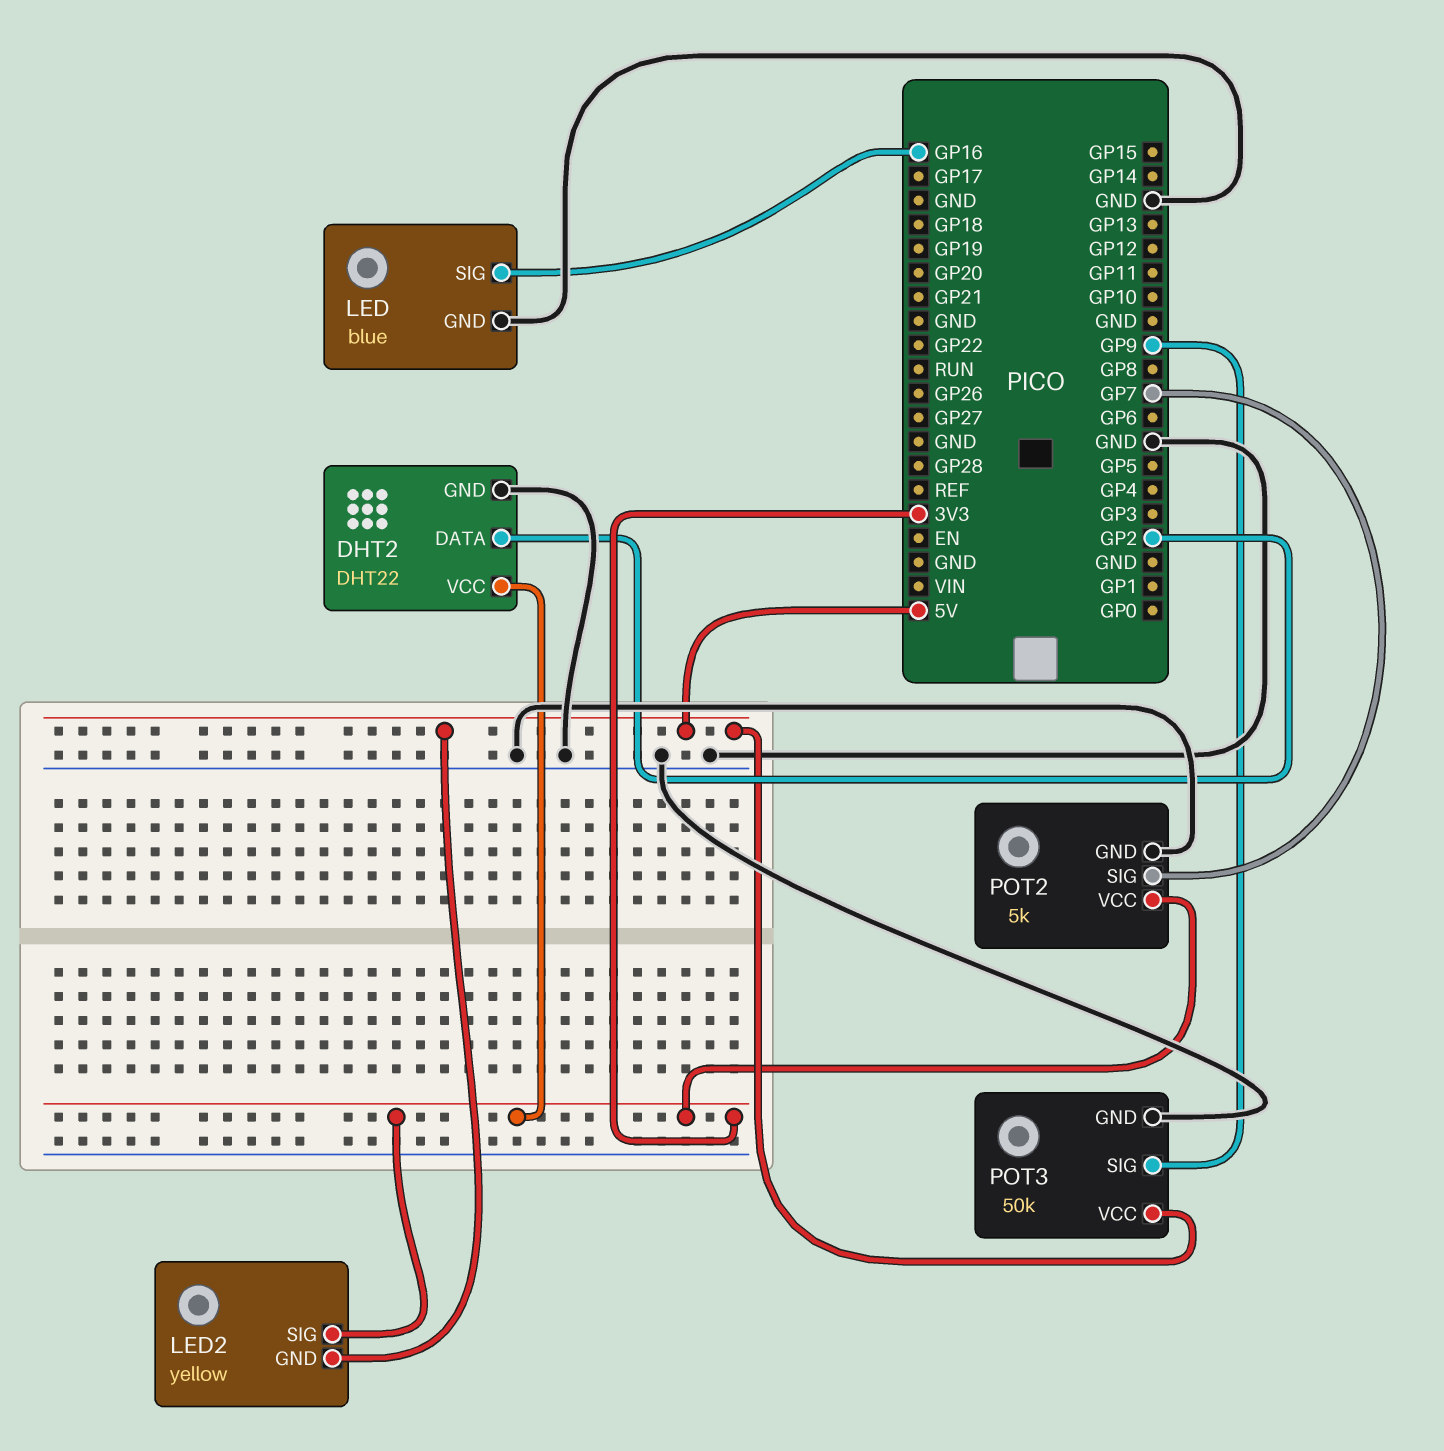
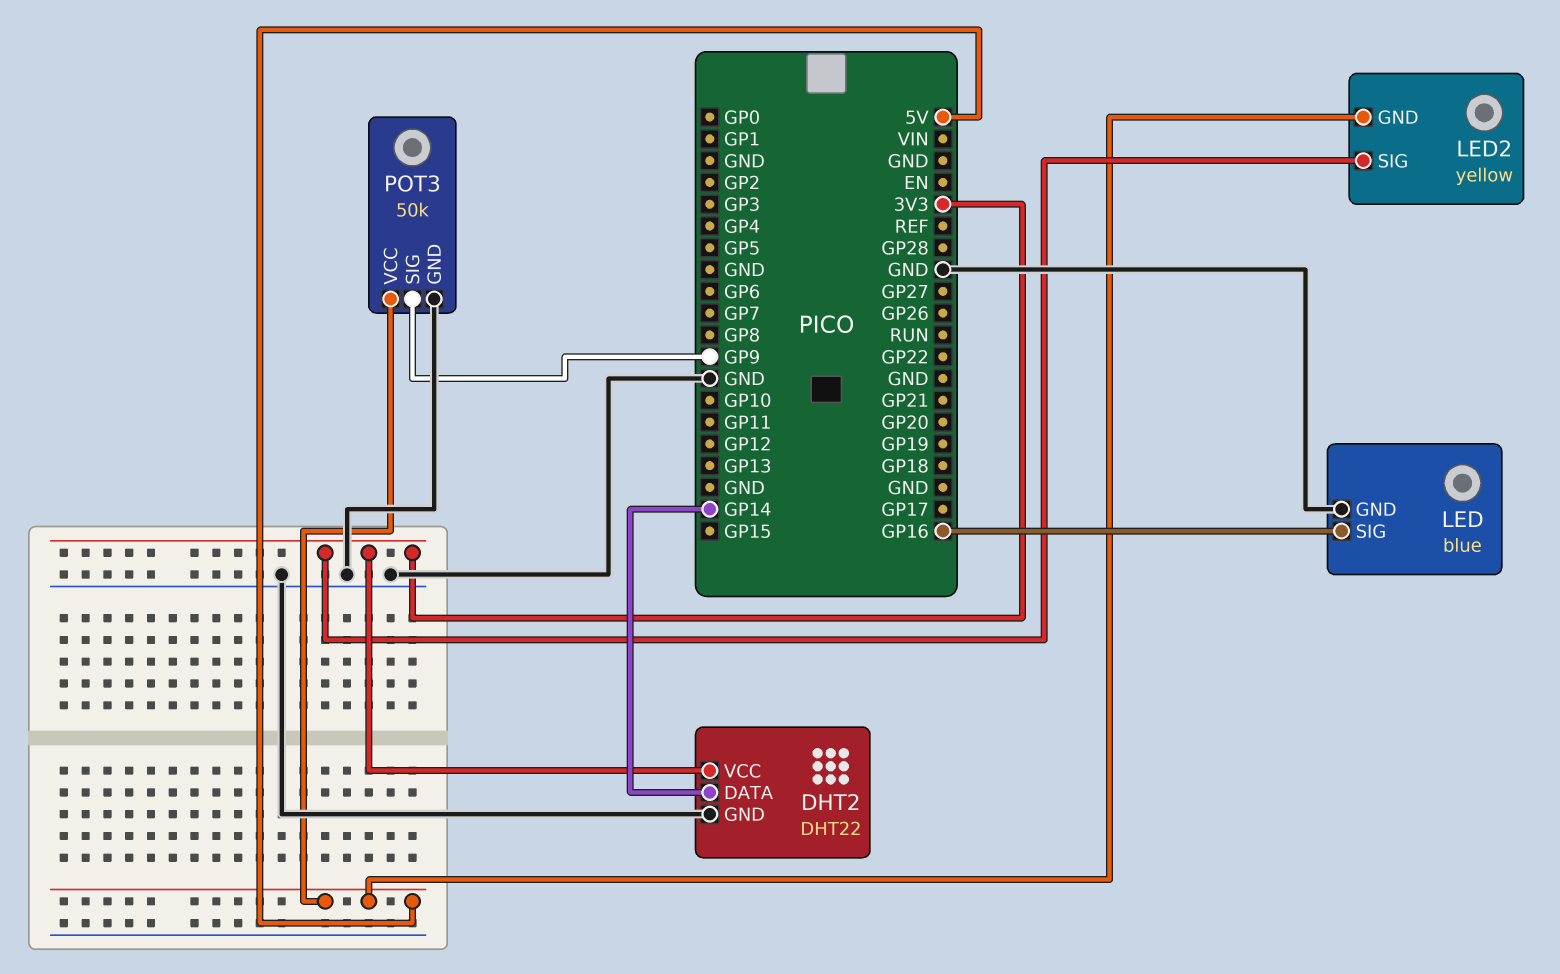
DHT2 pin DATA: GP2 -> GP14
POT2: 5k -> none
POT2 pin GND: GND -> none
POT2 pin SIG: GP7 -> none
POT2 pin VCC: 3V3 -> none

